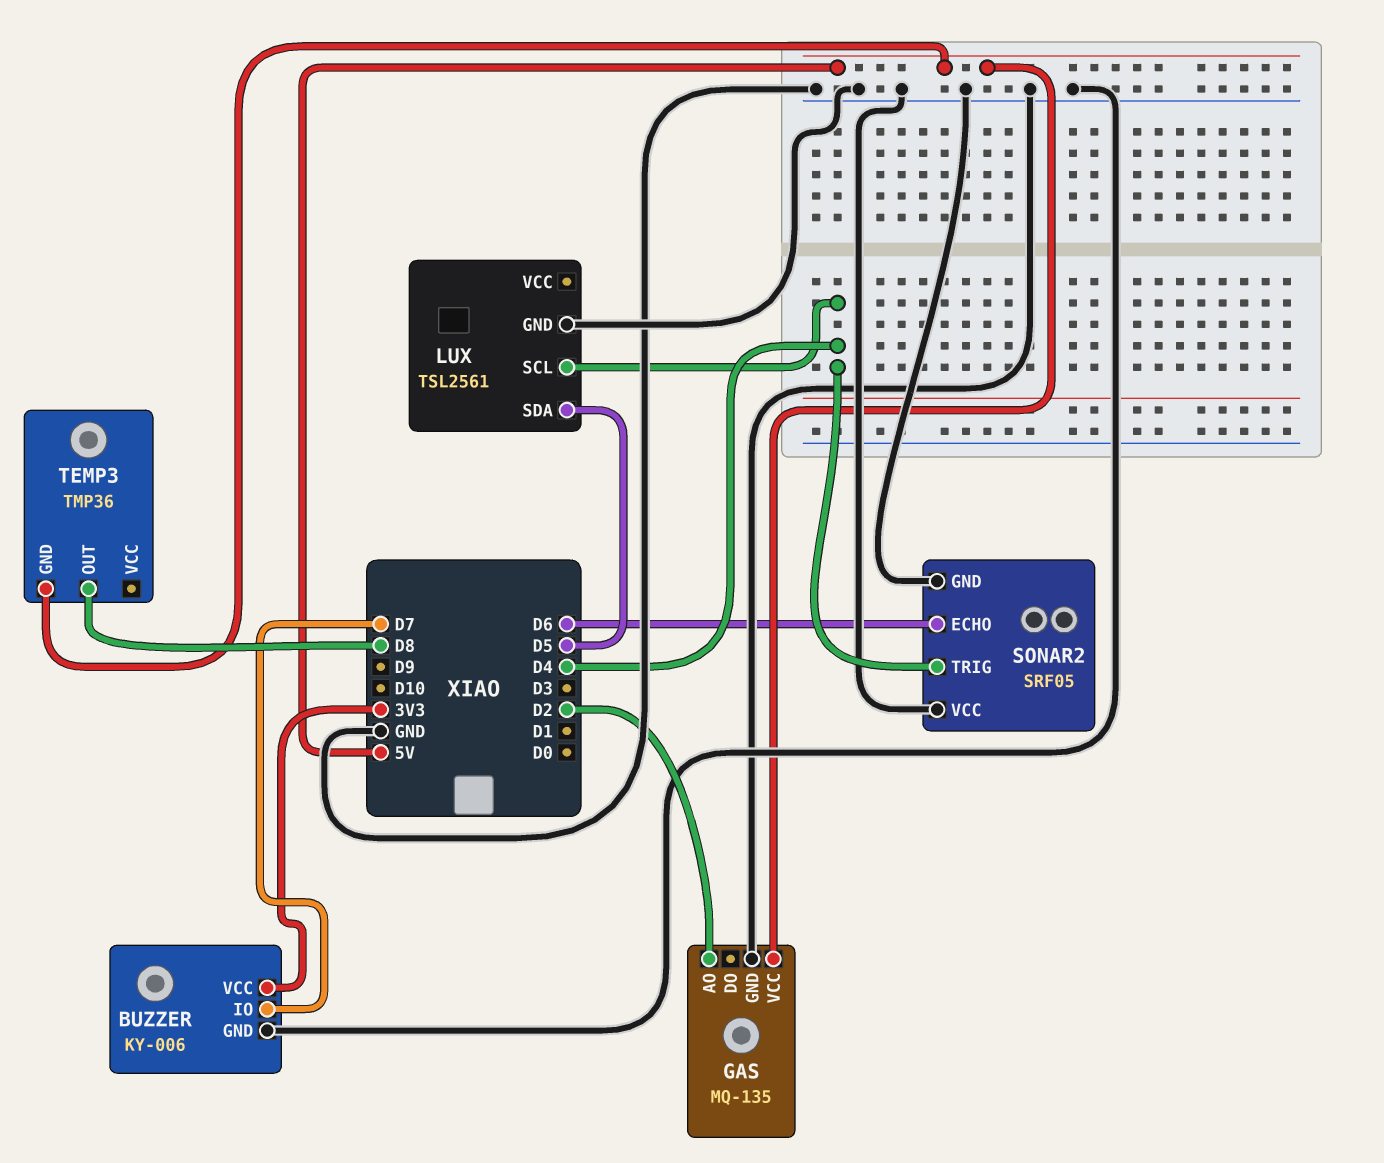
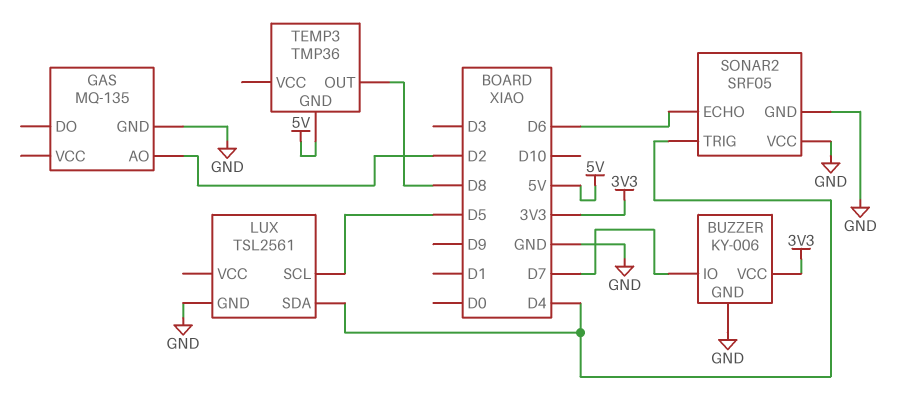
GAS pin VCC: 5V -> none
LUX pin SCL: D4 -> D5
LUX pin SDA: D5 -> D4

